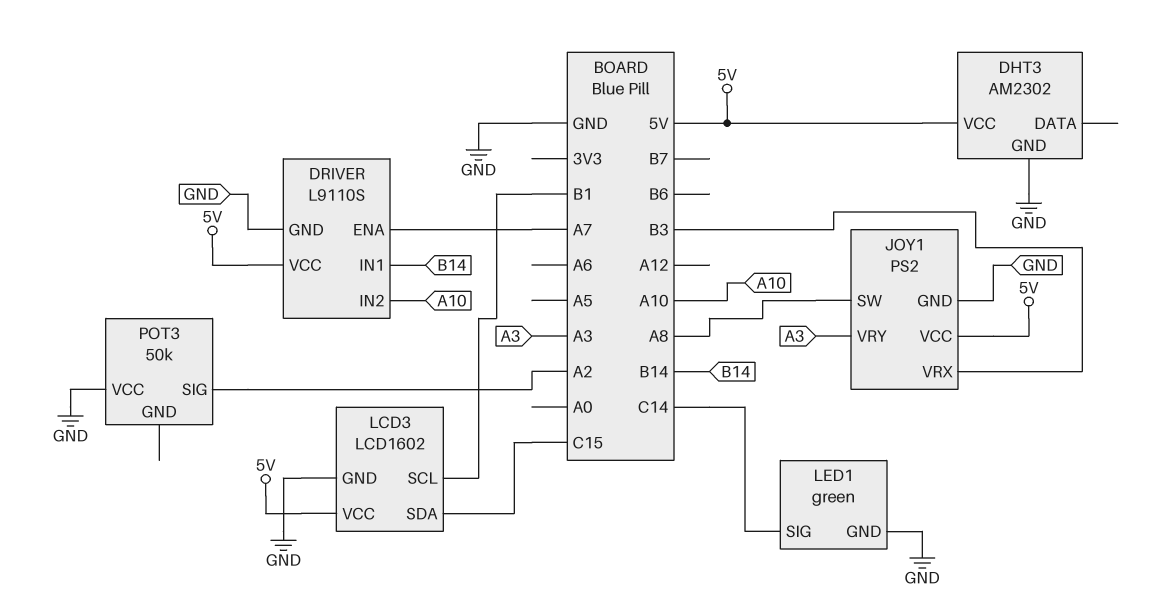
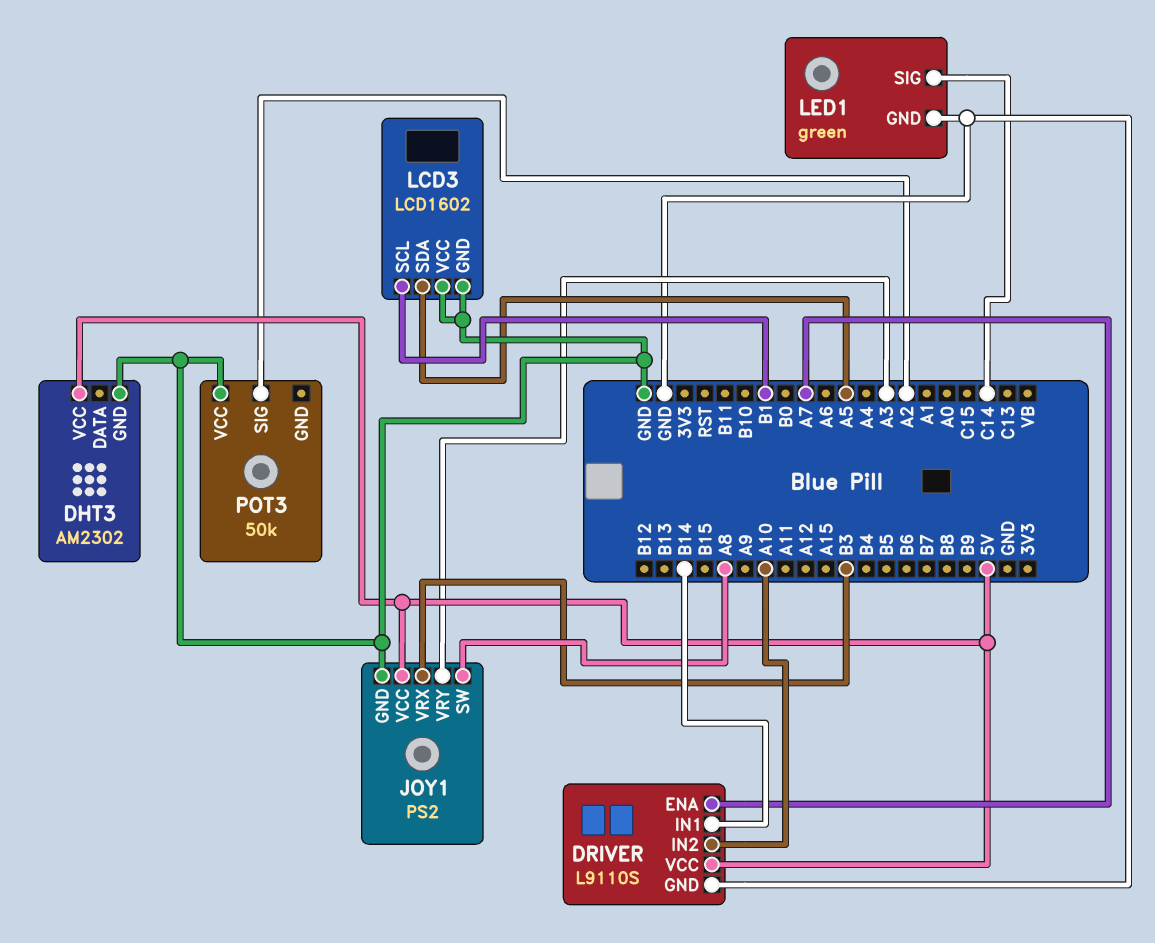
LCD3 pin SDA: C15 -> A5
LCD3 pin VCC: 5V -> GND

